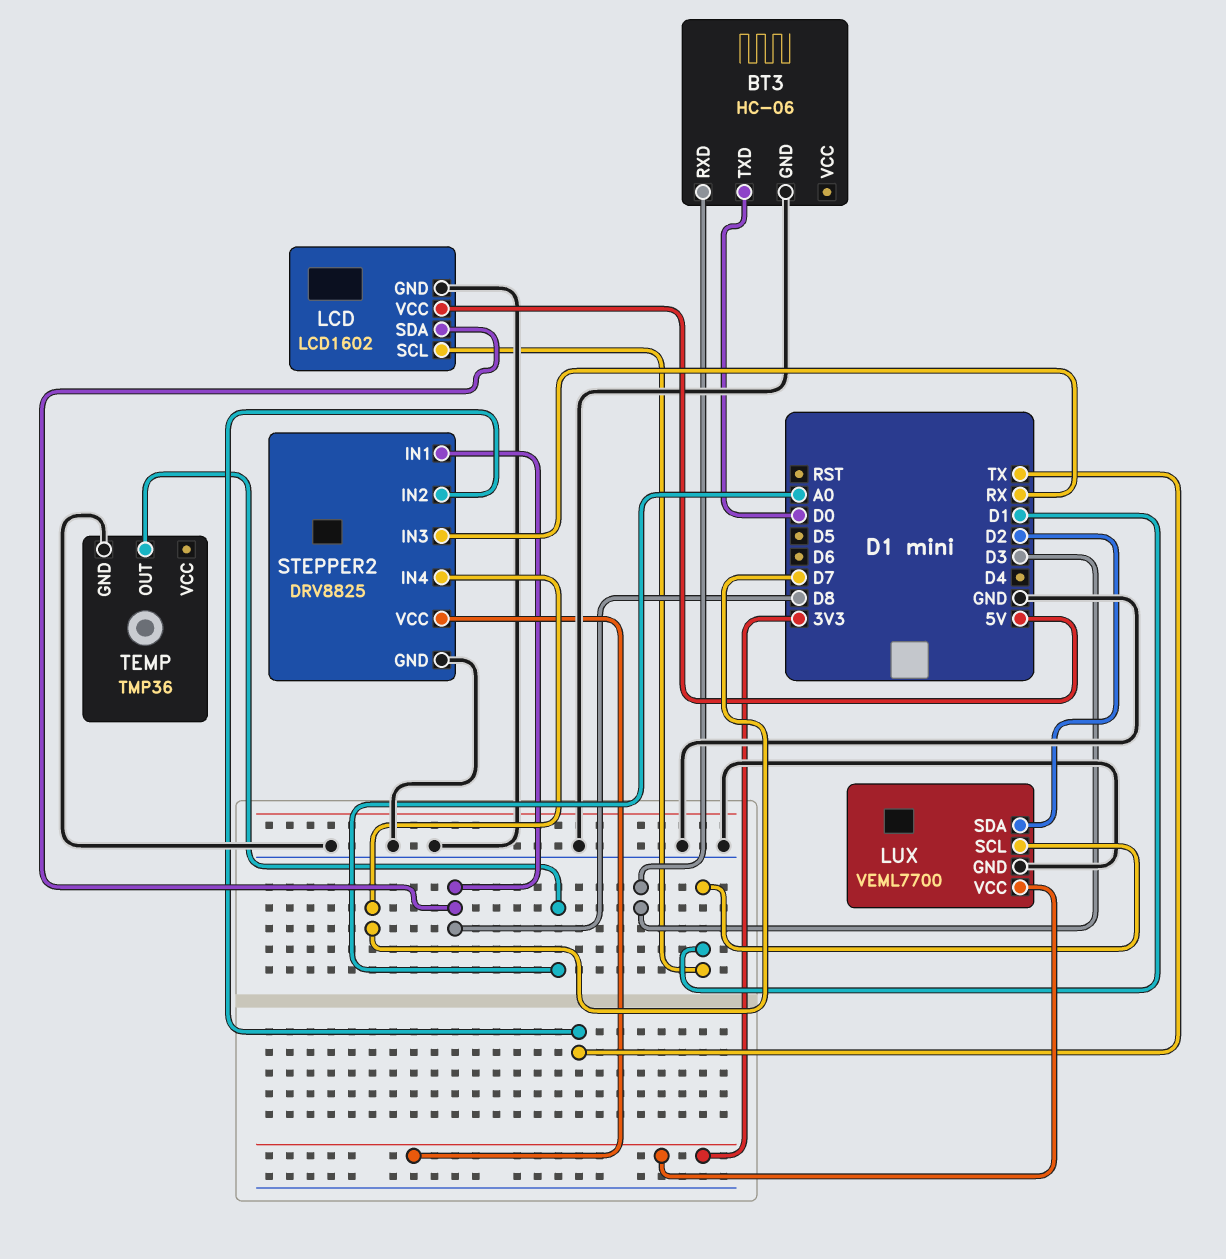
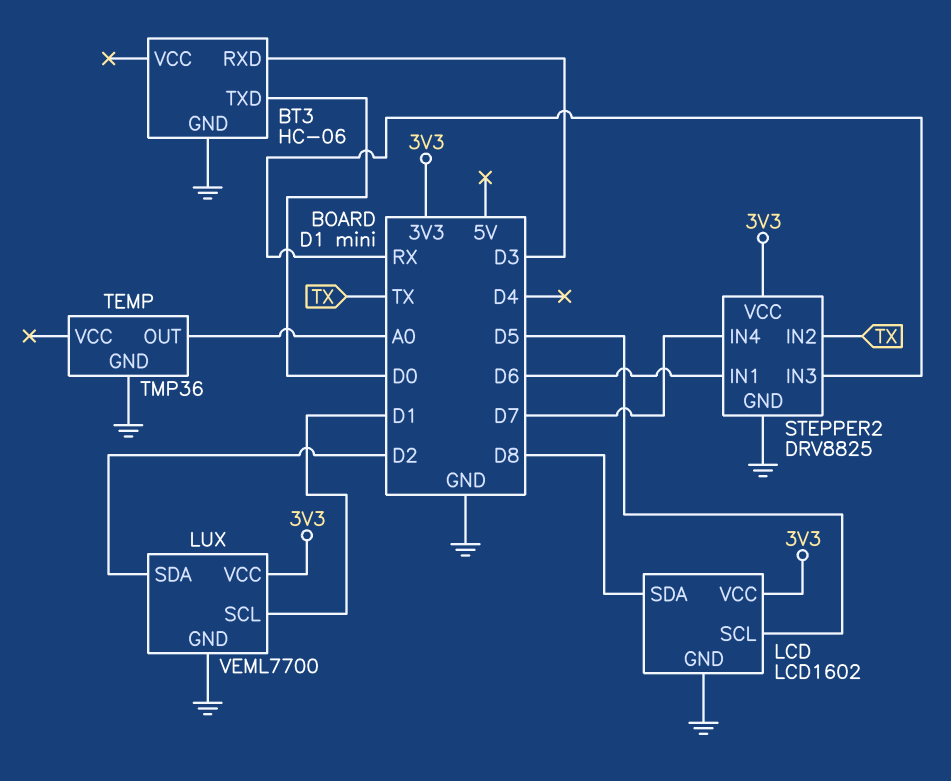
LCD pin SCL: D1 -> D5
LCD pin VCC: 5V -> 3V3
STEPPER2 pin IN1: D8 -> D6

